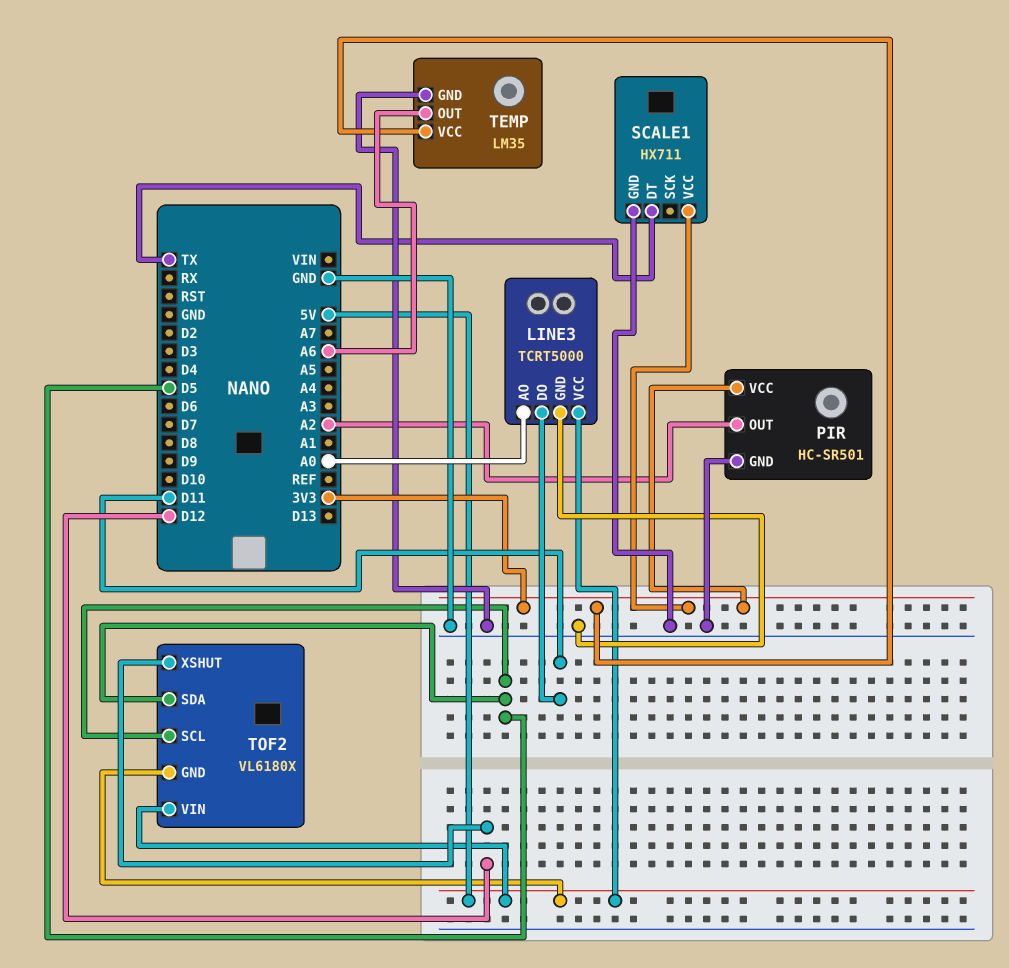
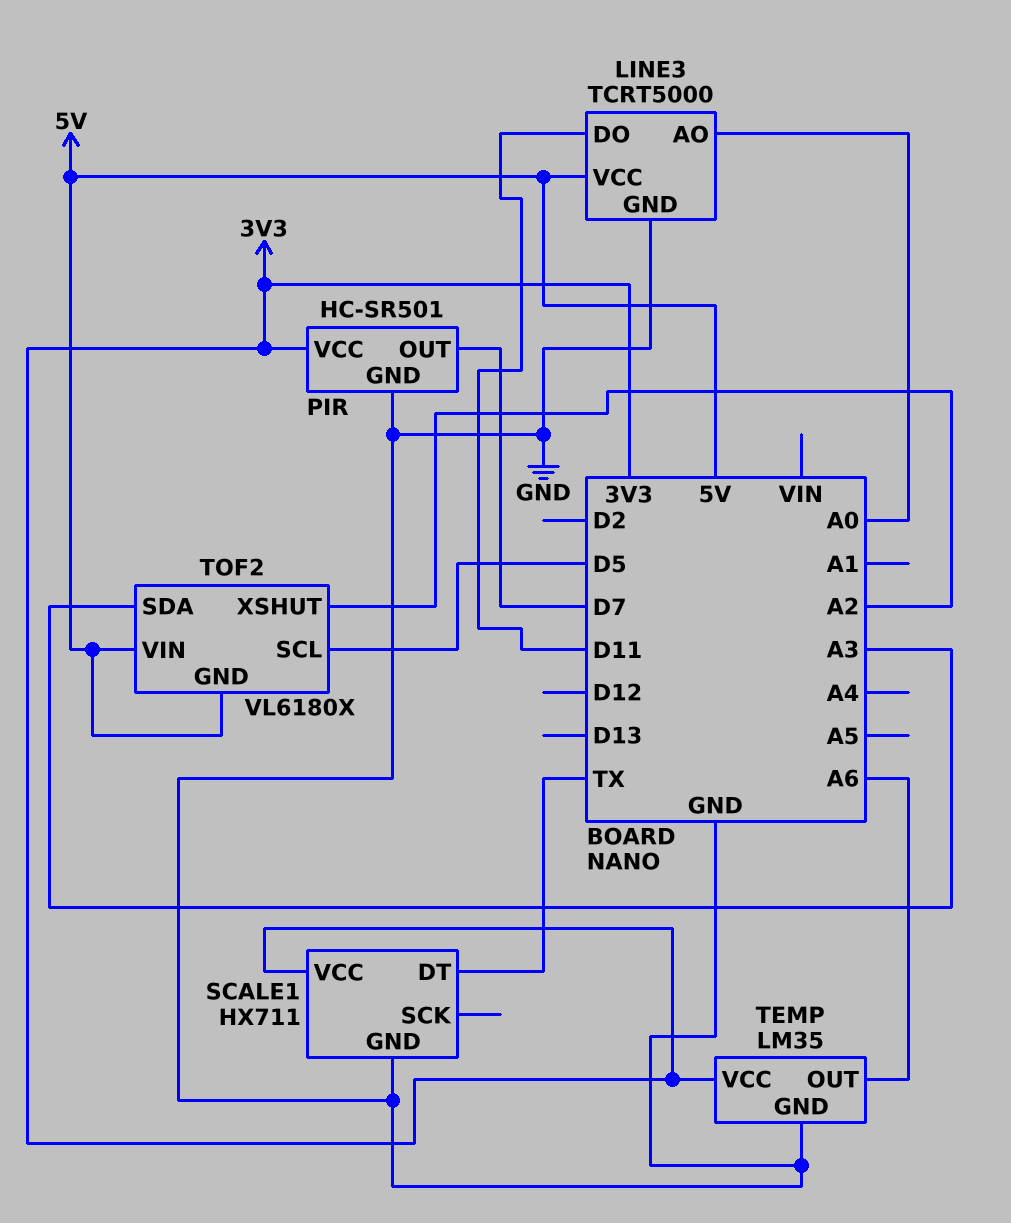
PIR pin OUT: A2 -> D7
TOF2 pin SDA: D5 -> A3
TOF2 pin XSHUT: D12 -> A2

